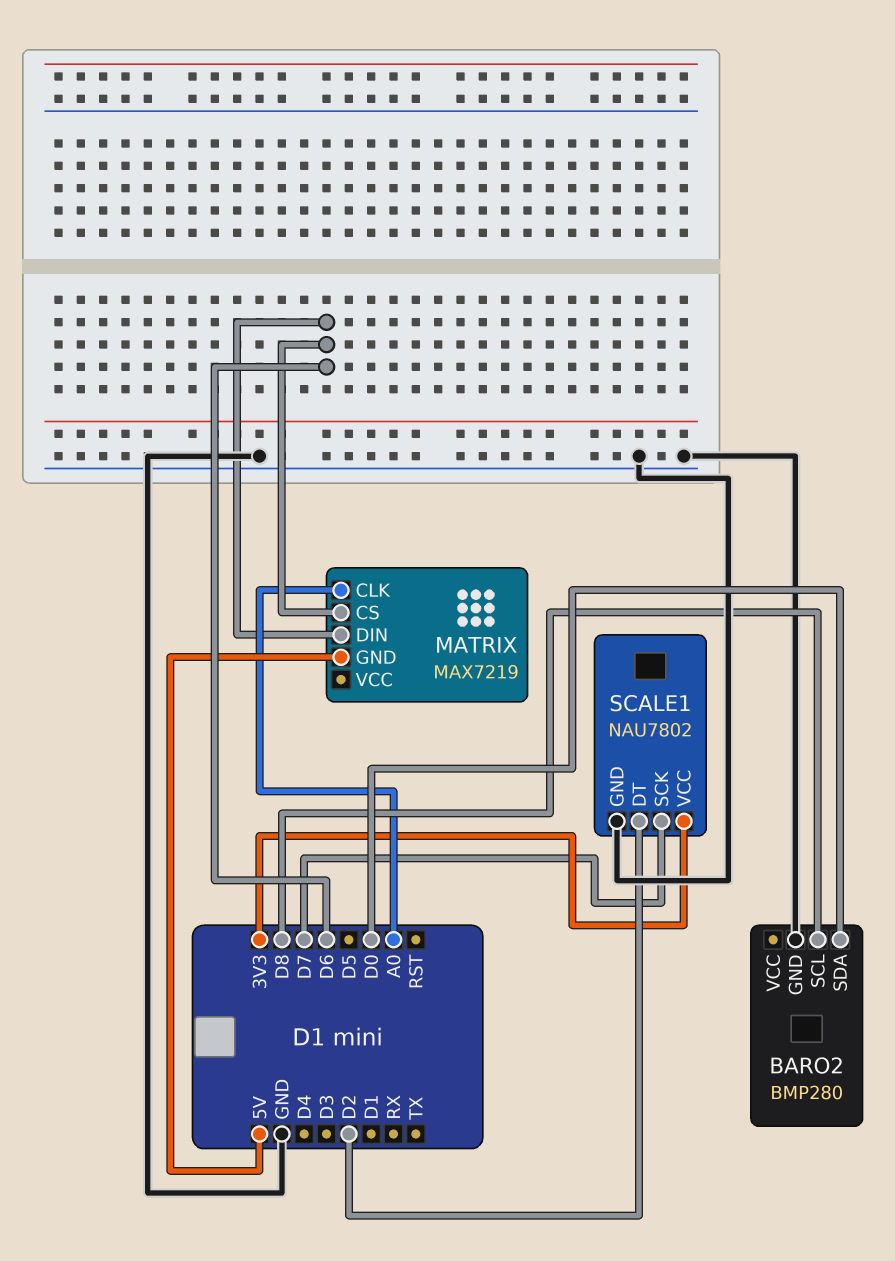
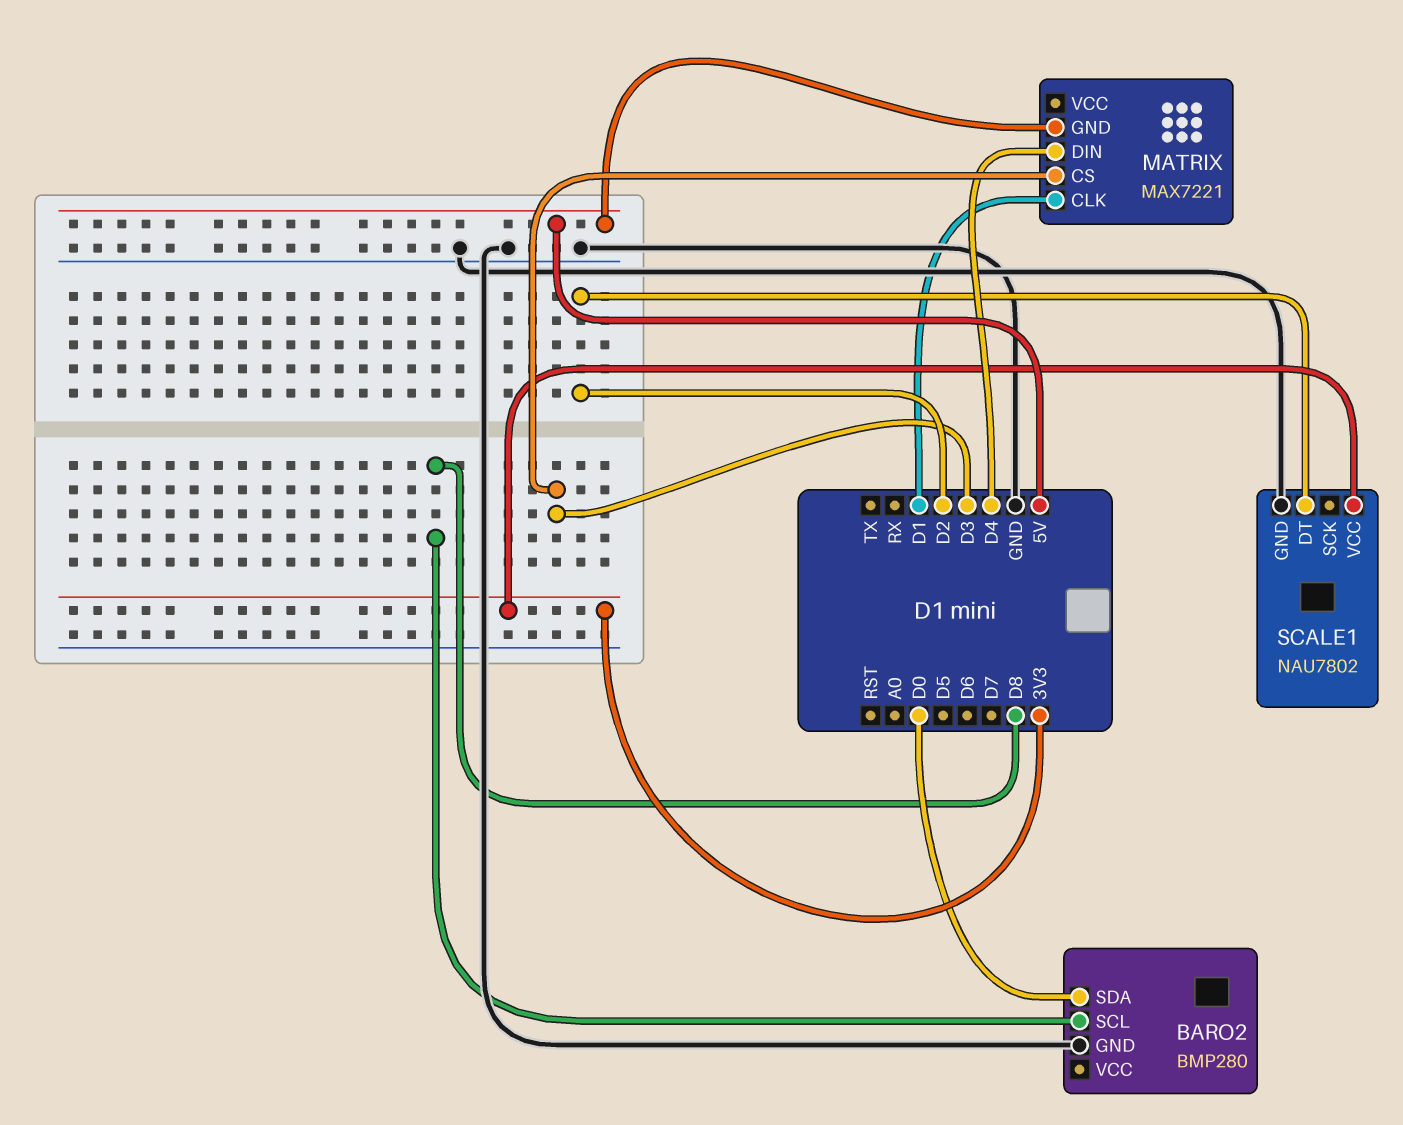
MATRIX: MAX7219 -> MAX7221
MATRIX pin CLK: A0 -> D1
MATRIX pin CS: D6 -> D3
MATRIX pin DIN: D6 -> D4
SCALE1 pin SCK: D7 -> none

